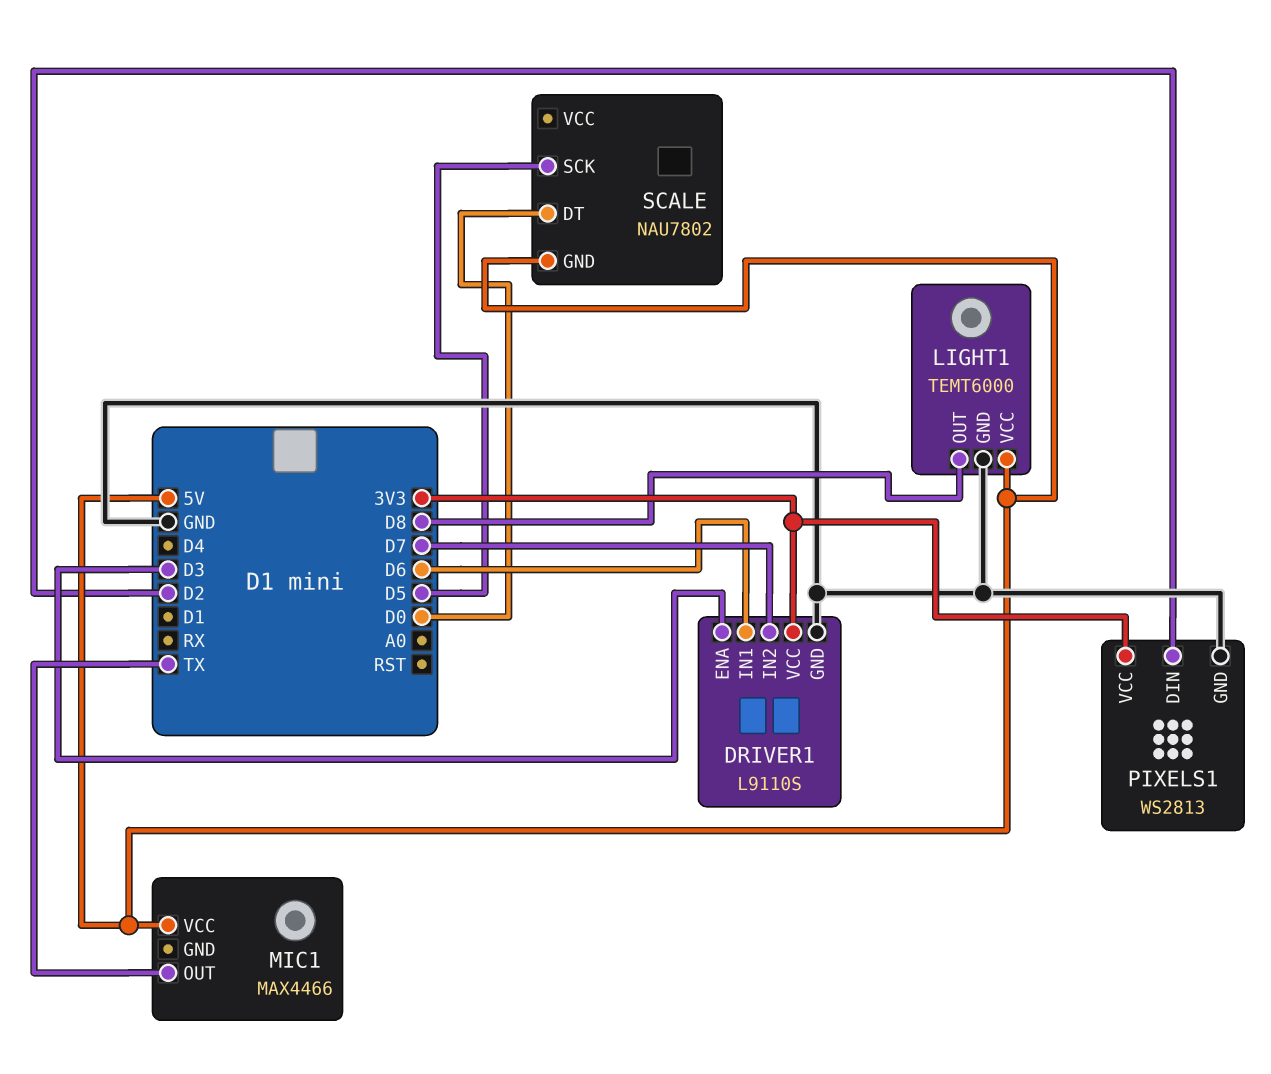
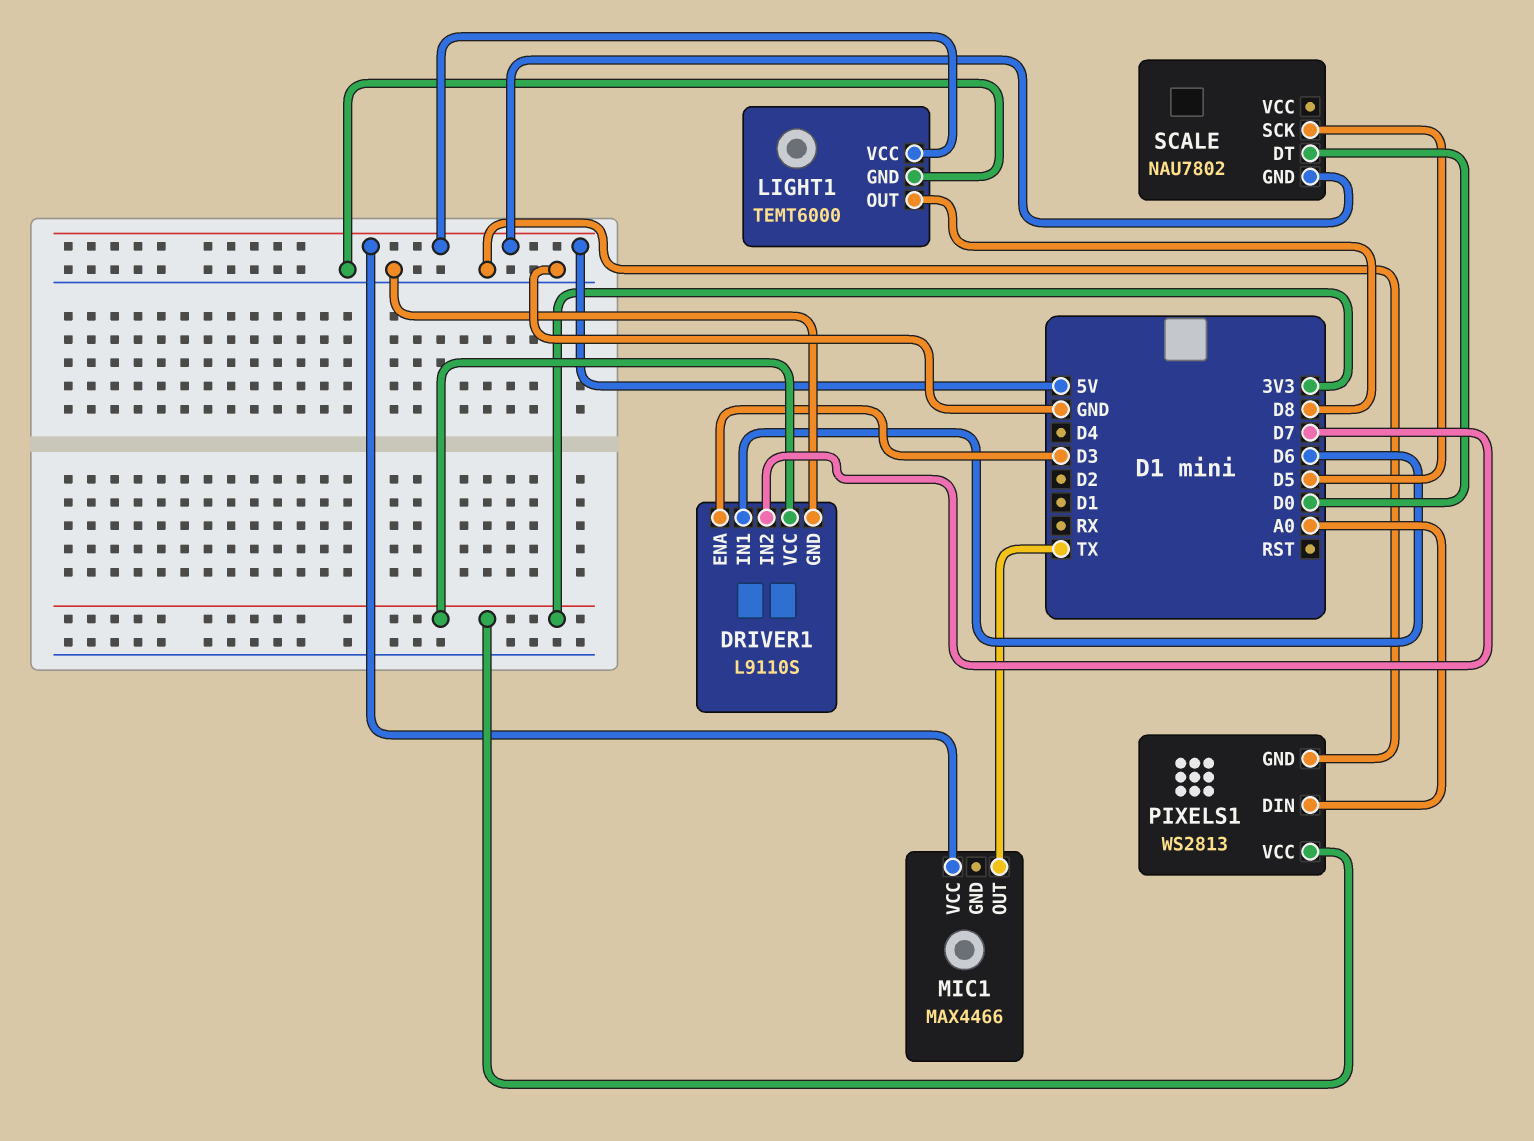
PIXELS1 pin DIN: D2 -> A0

